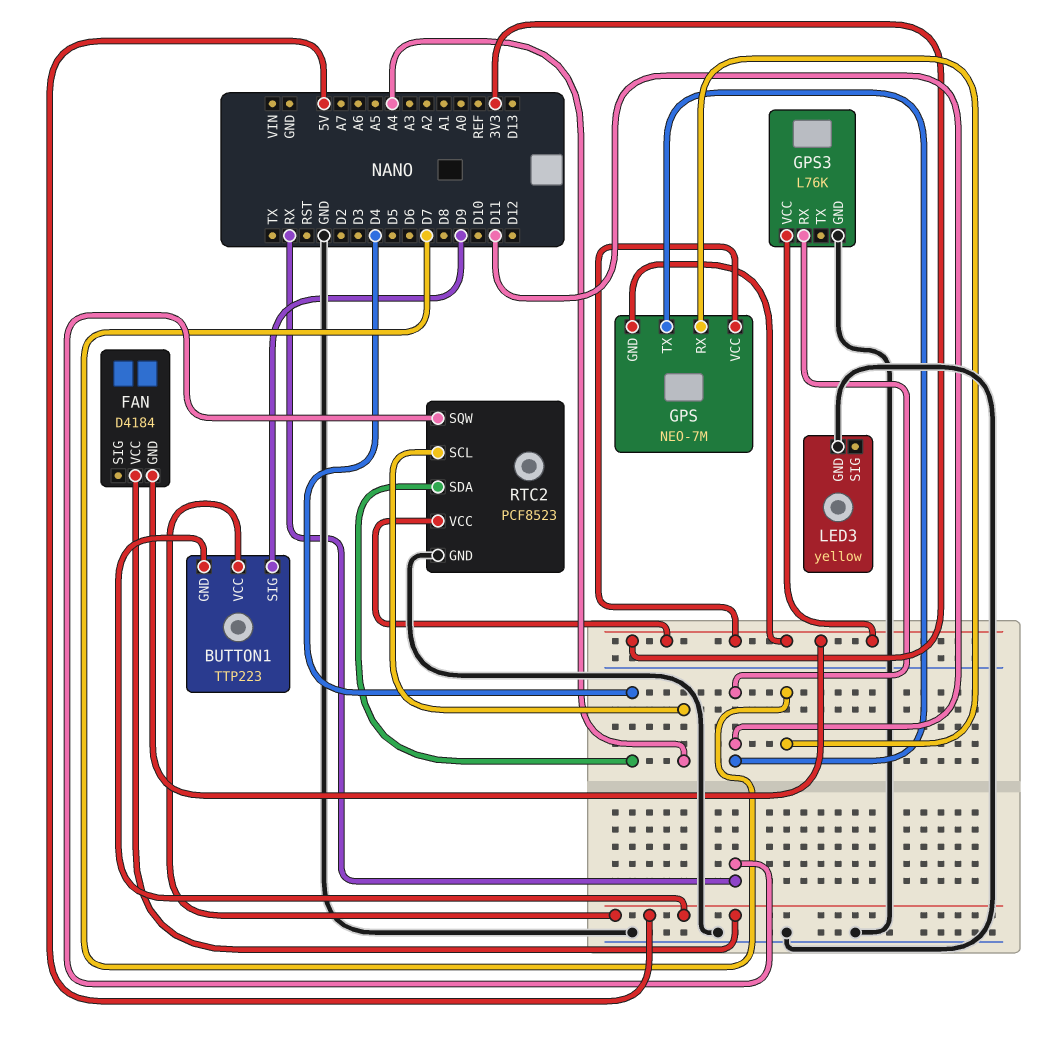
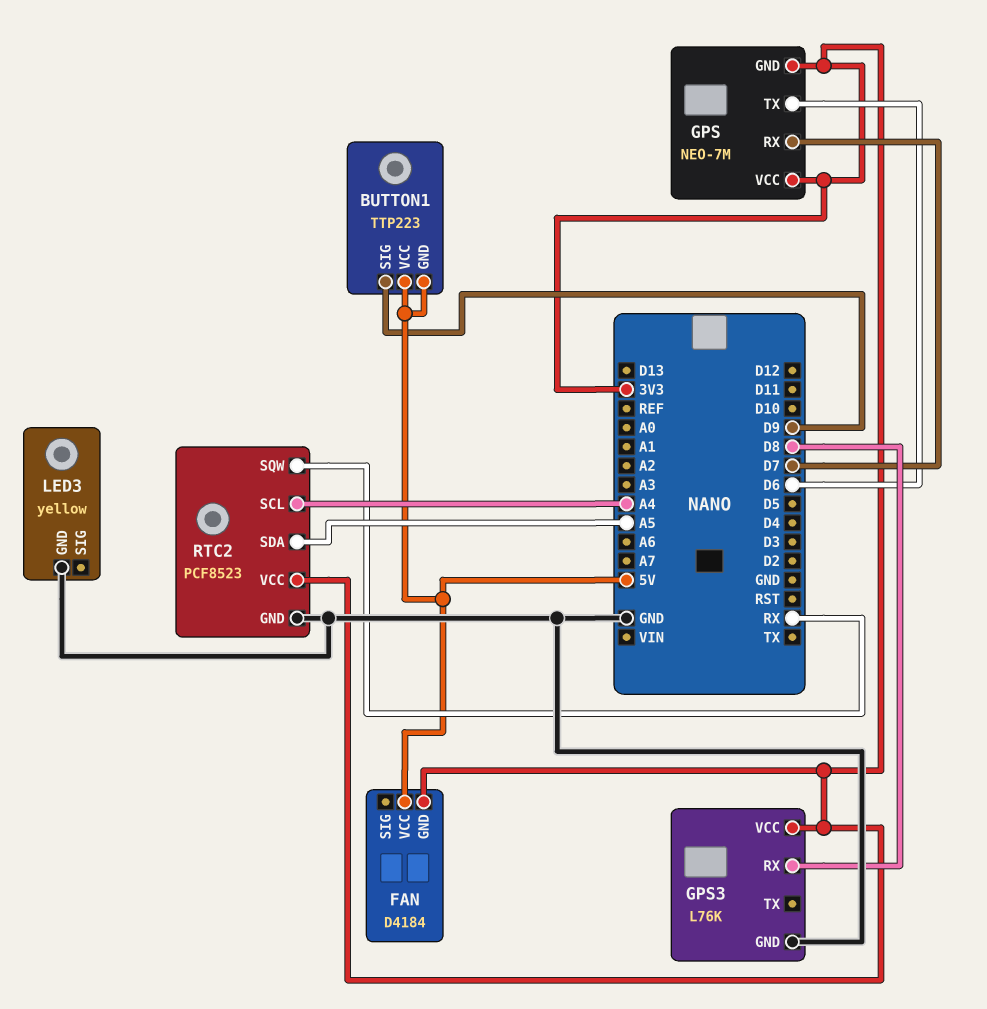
GPS pin TX: D11 -> D6
GPS3 pin RX: D11 -> D8
RTC2 pin SDA: D4 -> A5

